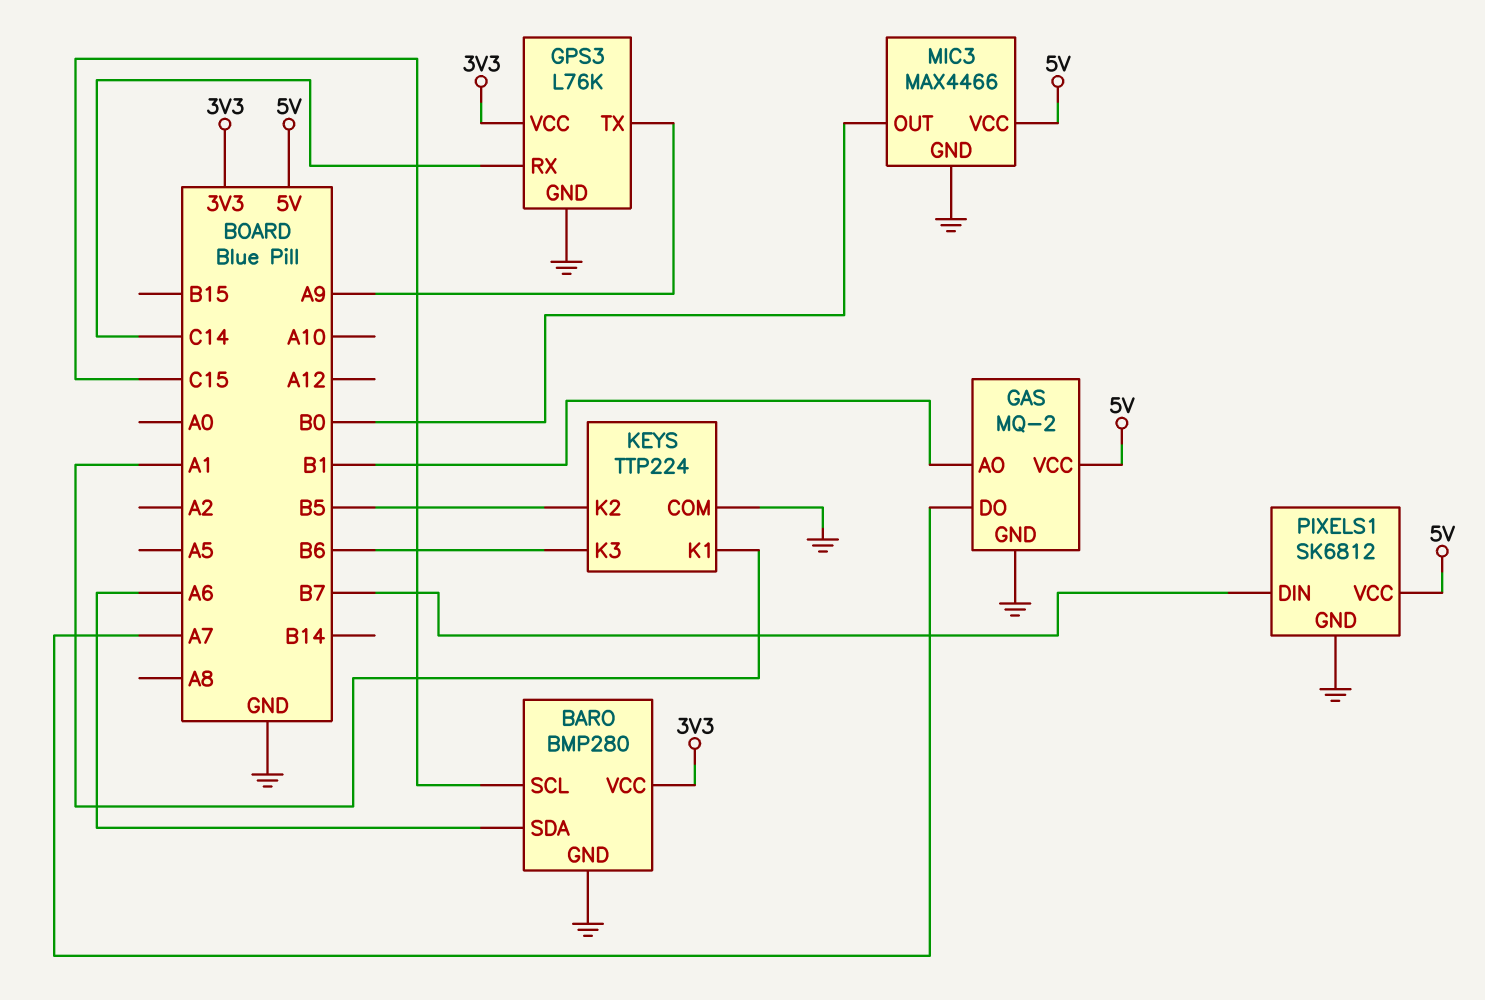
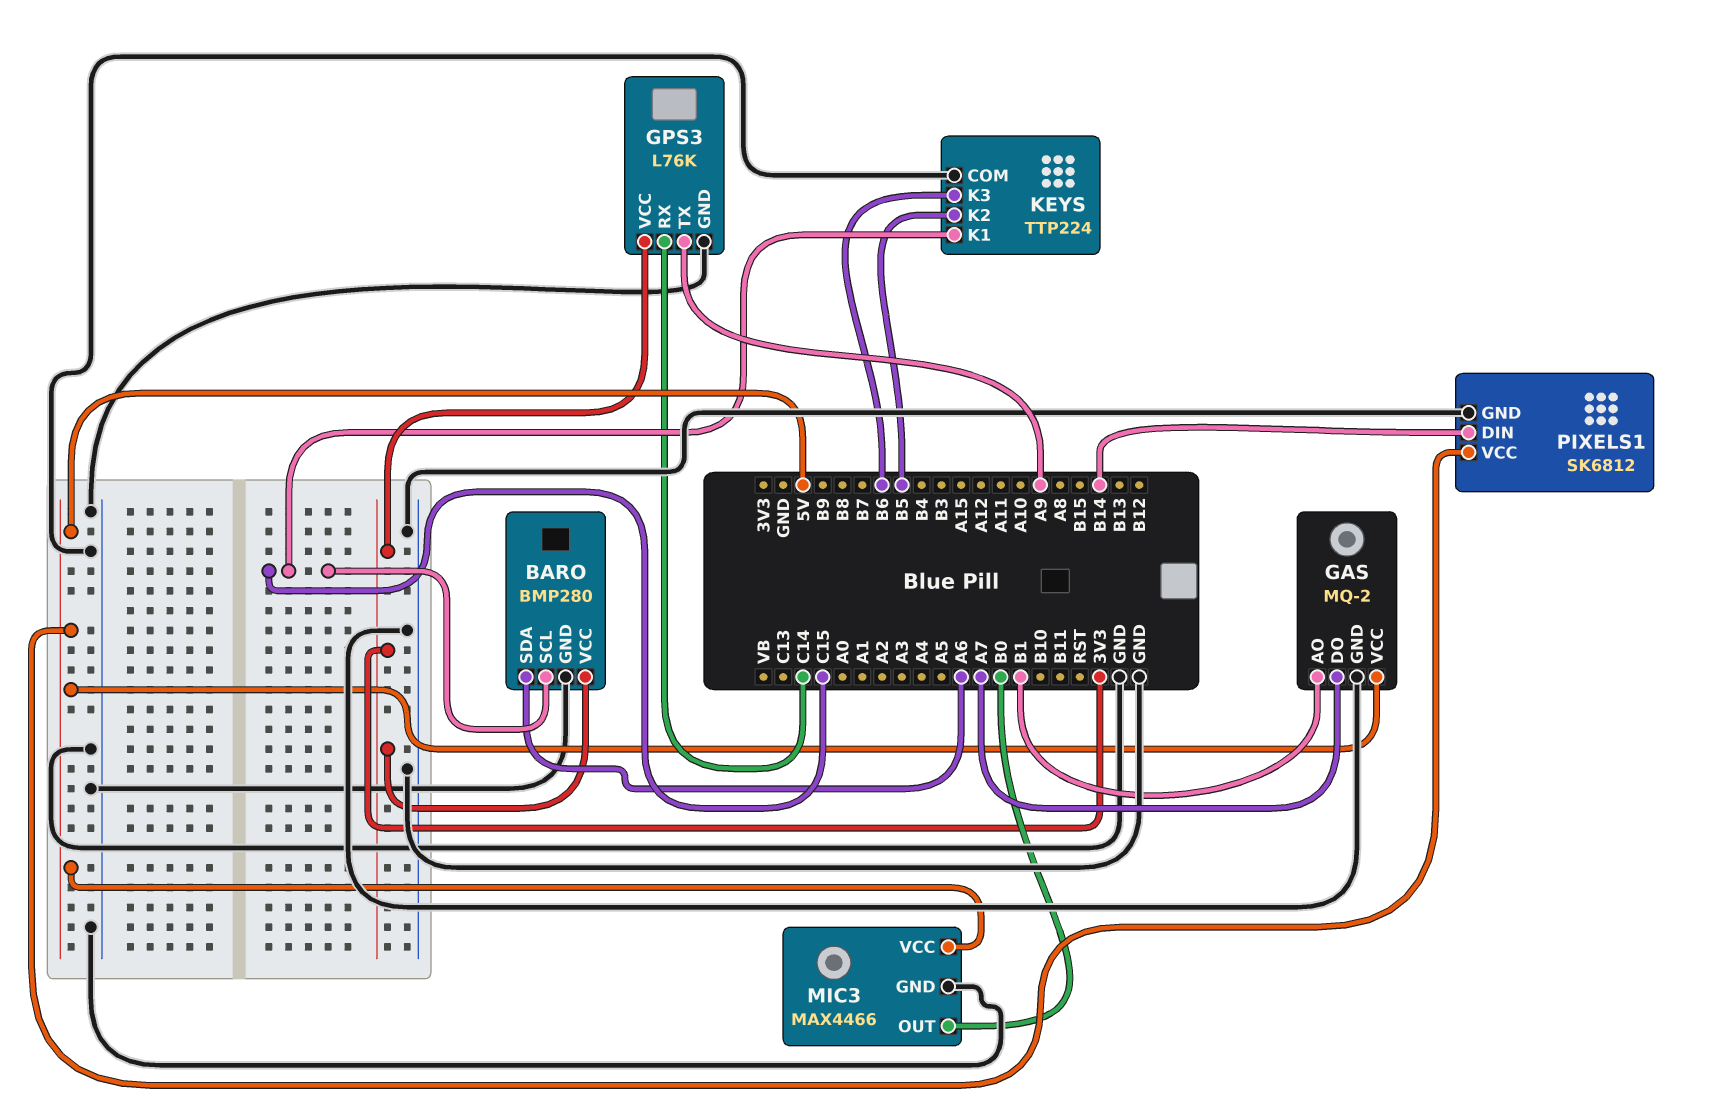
KEYS pin K1: A1 -> C15
PIXELS1 pin DIN: B7 -> B14

